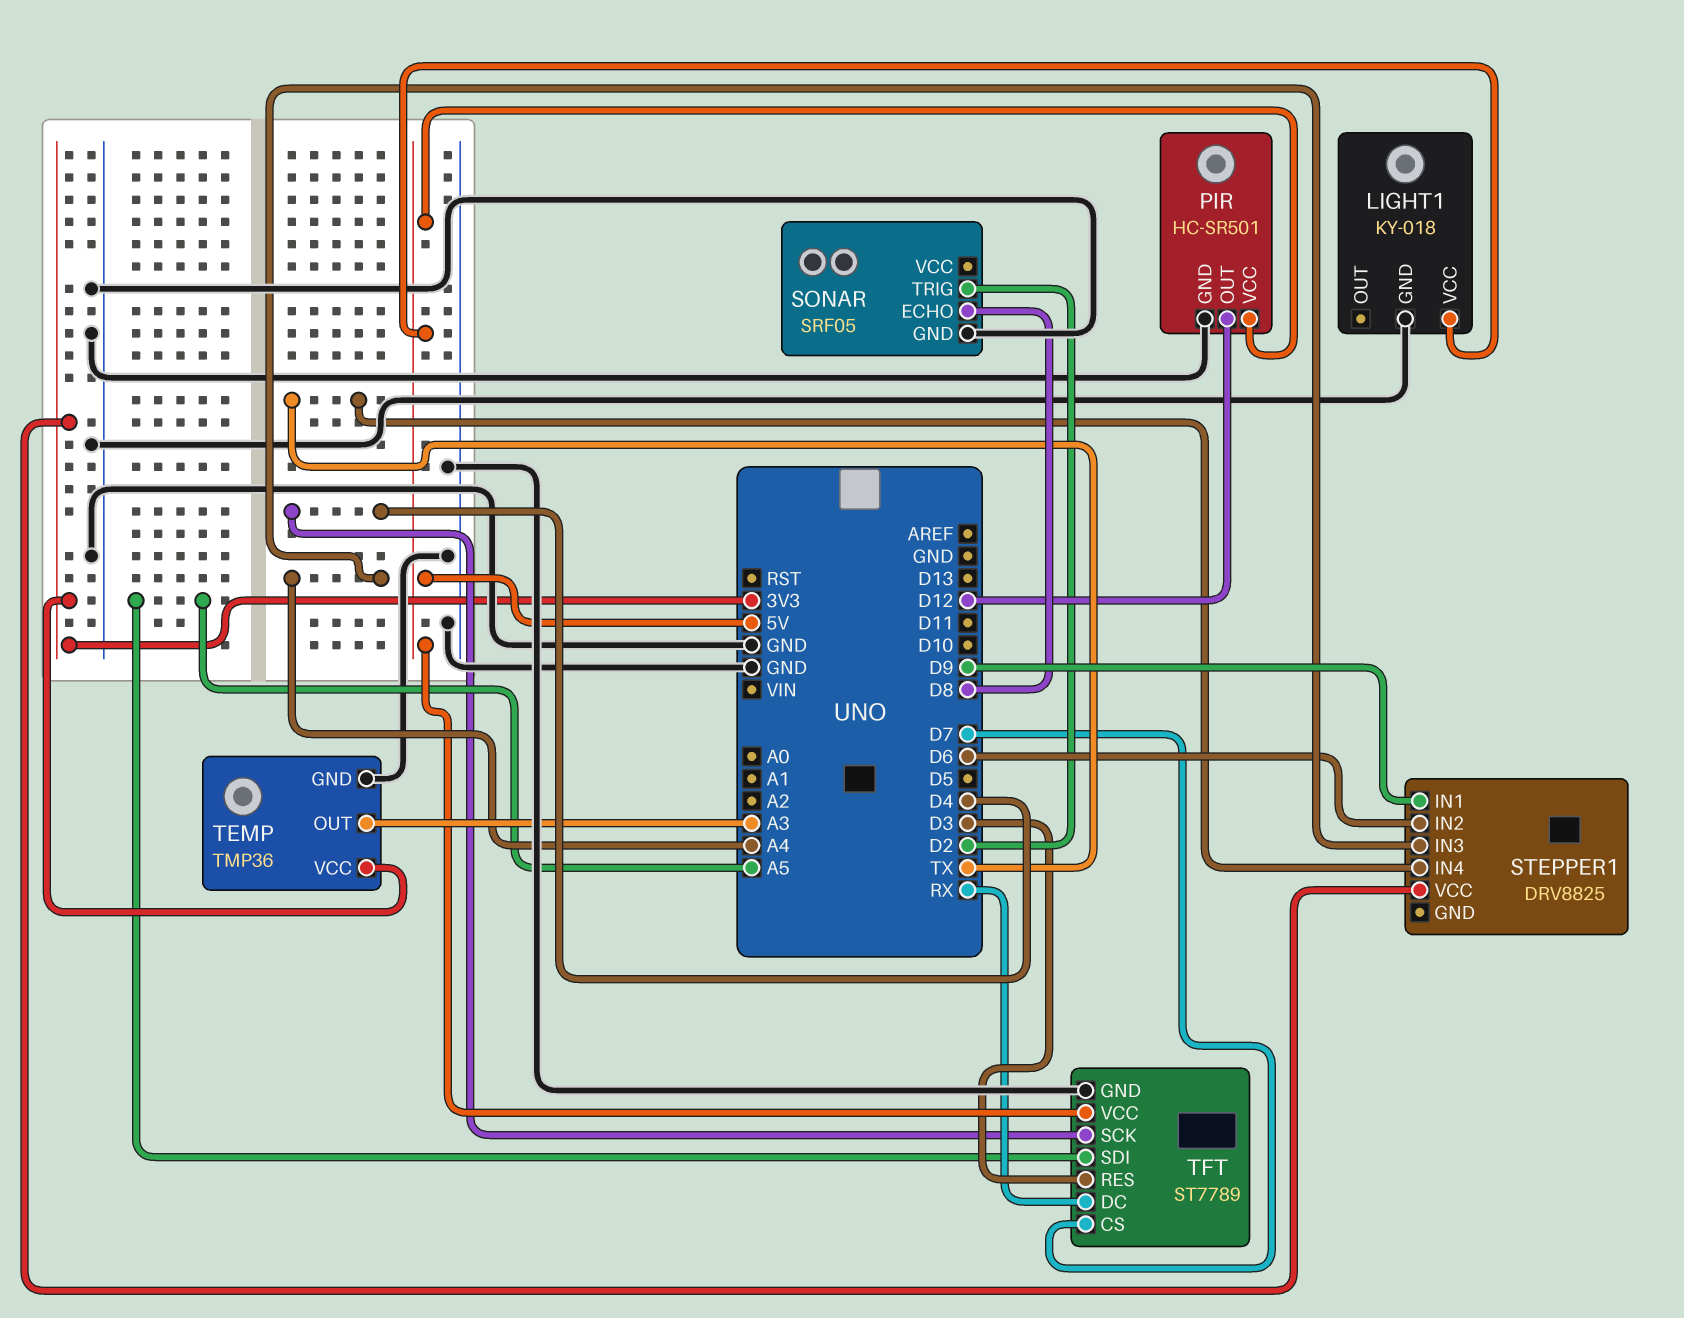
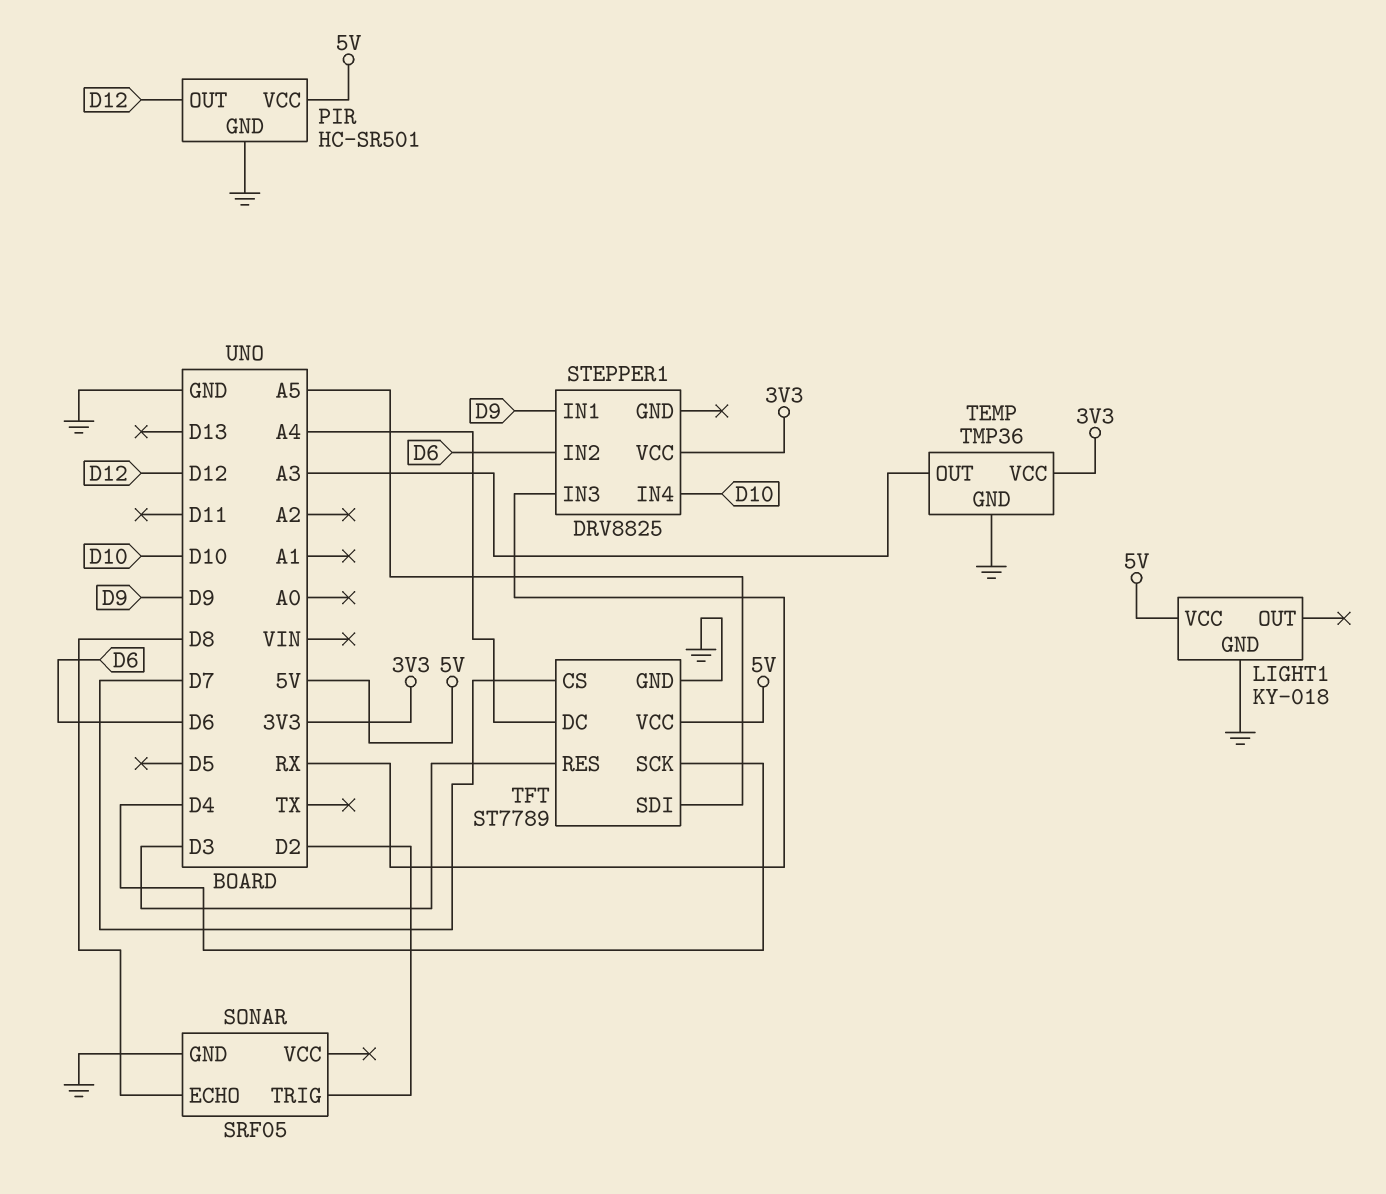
STEPPER1 pin IN3: A4 -> RX
STEPPER1 pin IN4: TX -> D10
TFT pin DC: RX -> A4

